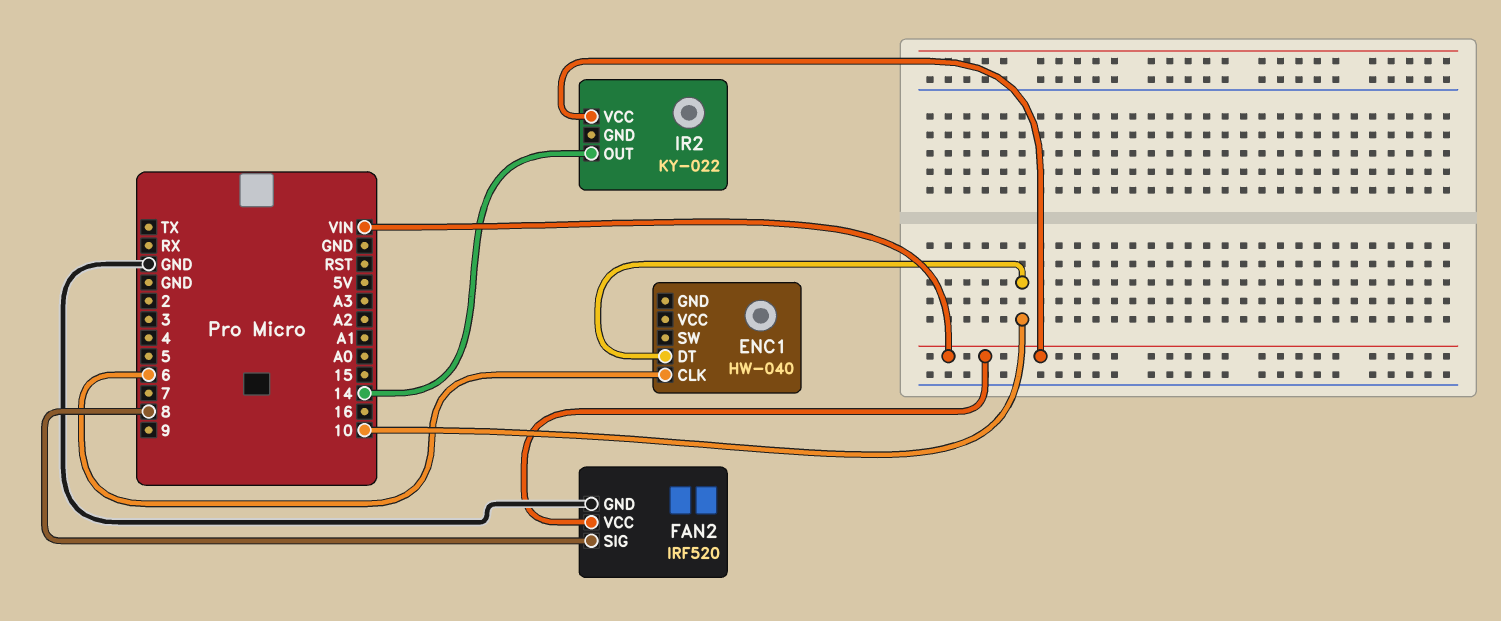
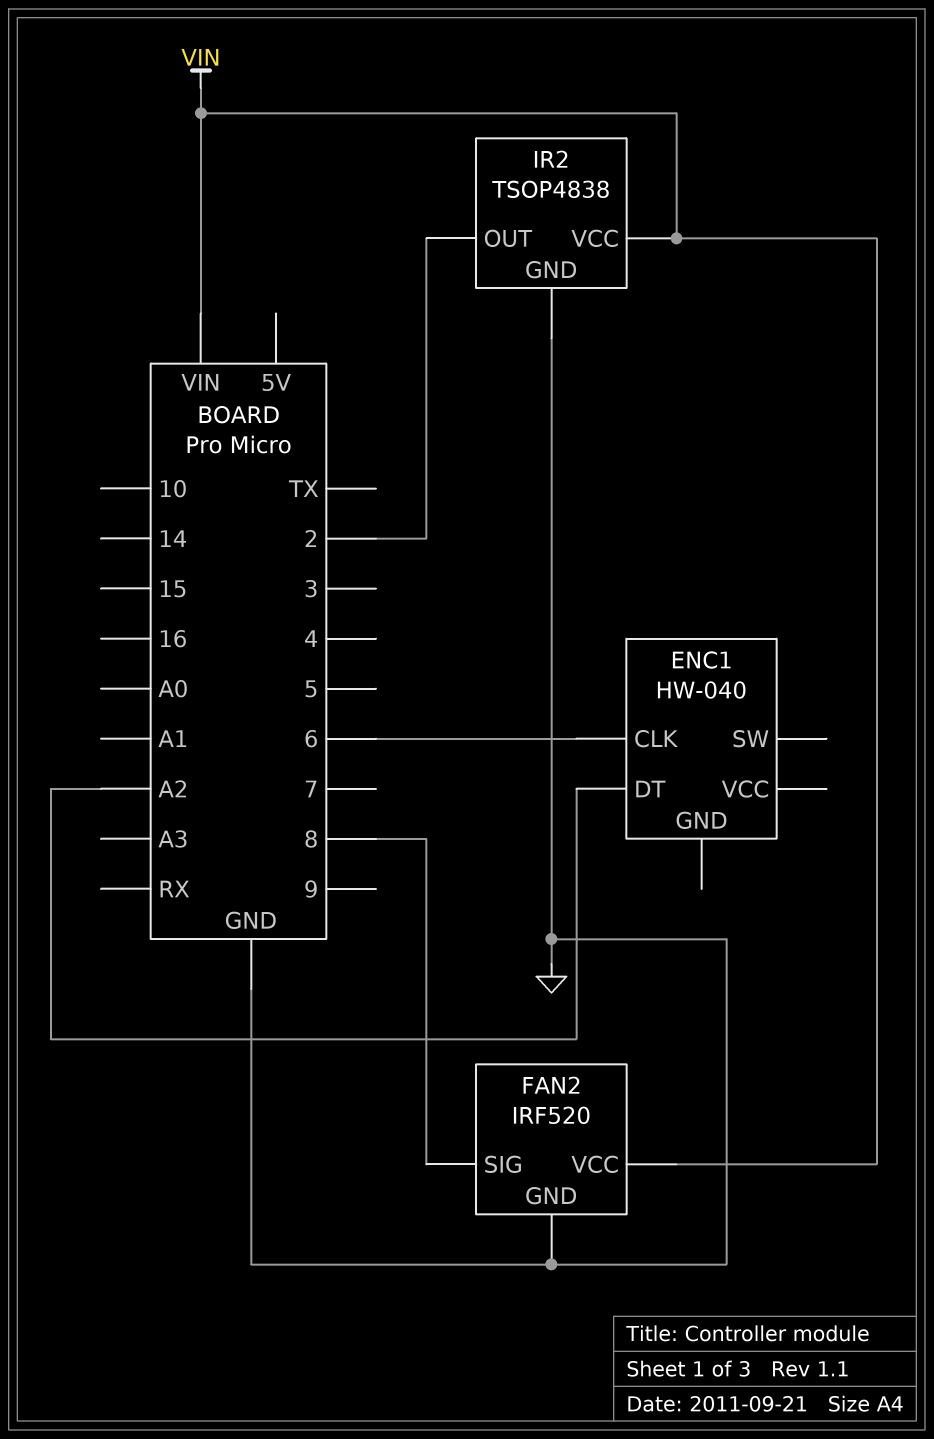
ENC1 pin DT: 10 -> A2
IR2: KY-022 -> TSOP4838
IR2 pin GND: none -> GND
IR2 pin OUT: 14 -> 2

